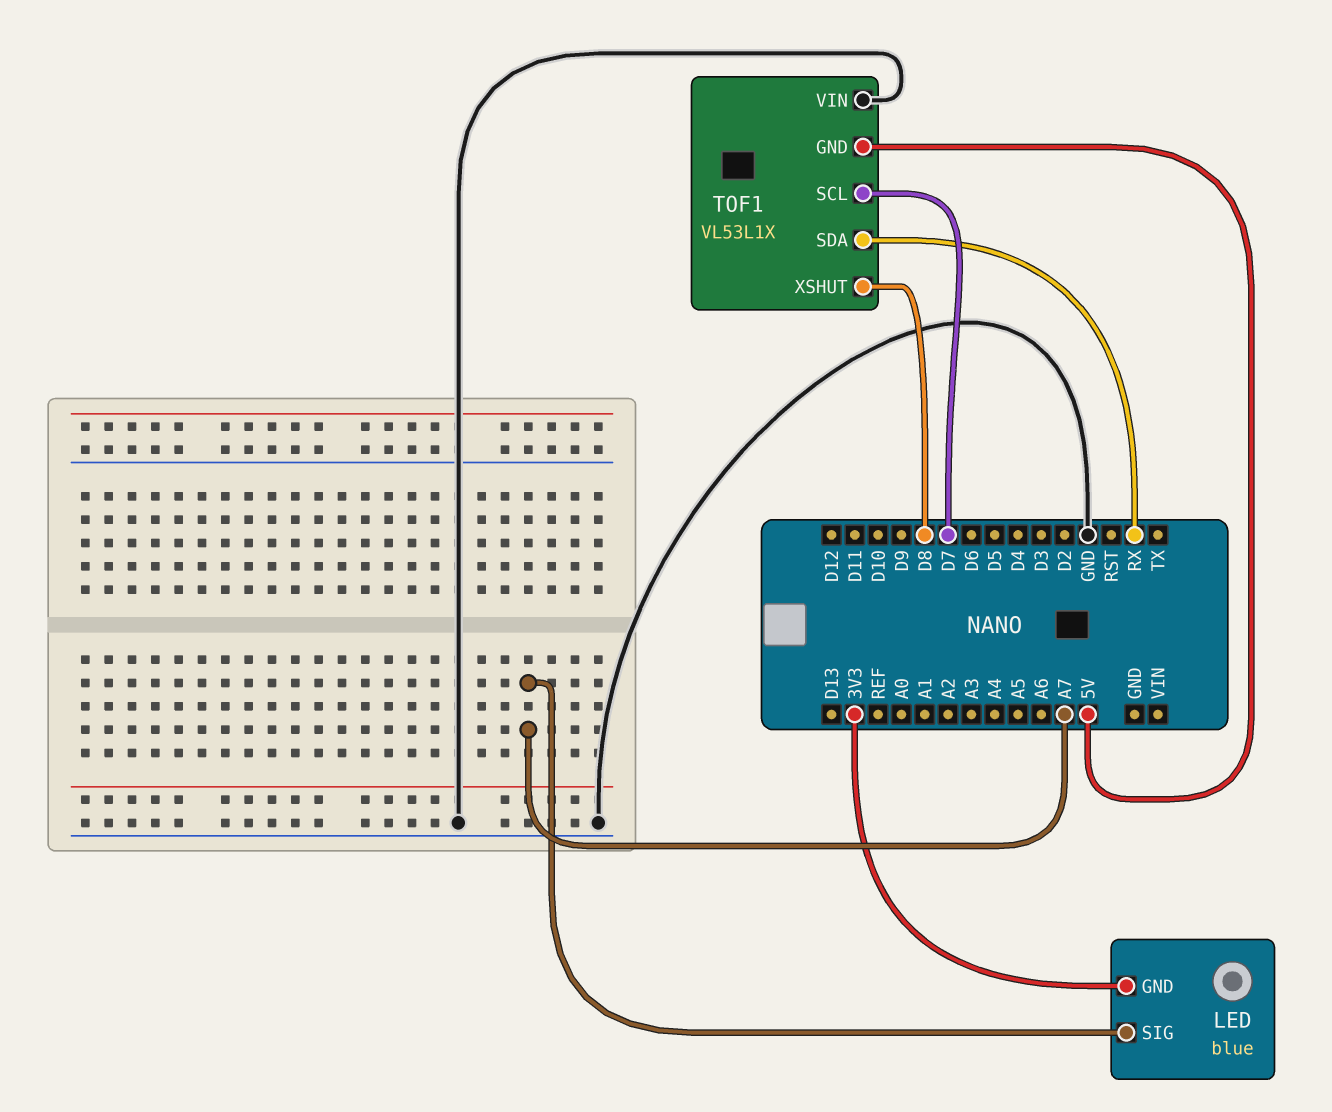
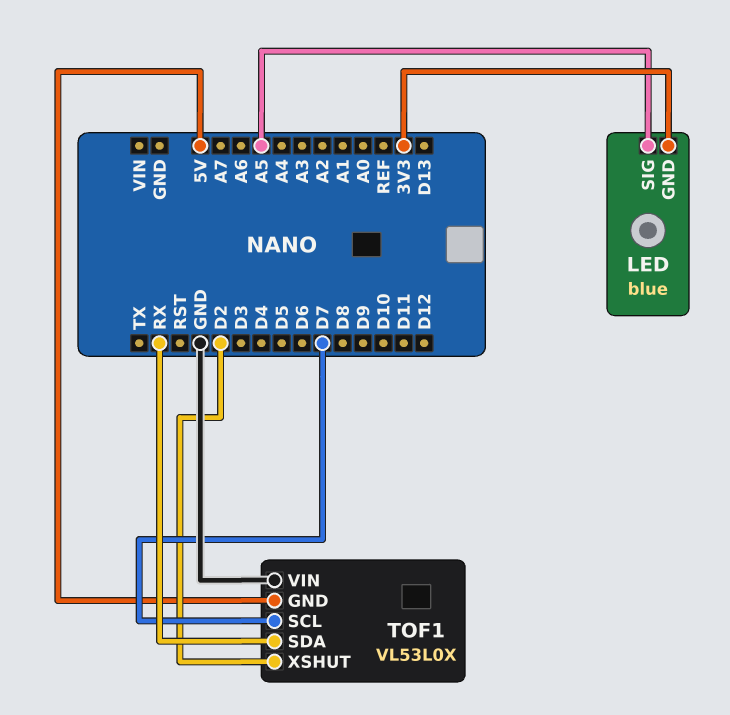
LED pin SIG: A7 -> A5
TOF1: VL53L1X -> VL53L0X
TOF1 pin XSHUT: D8 -> D2

